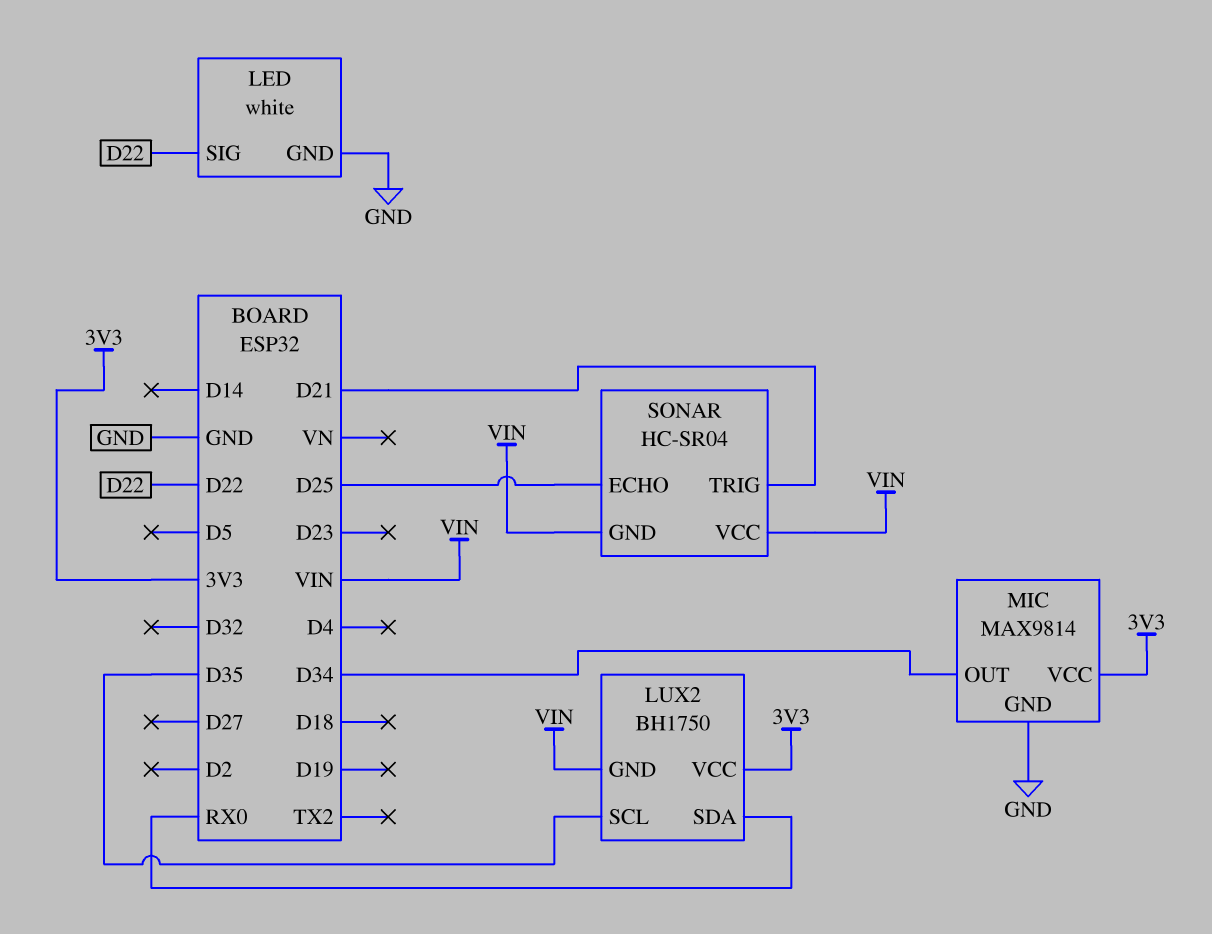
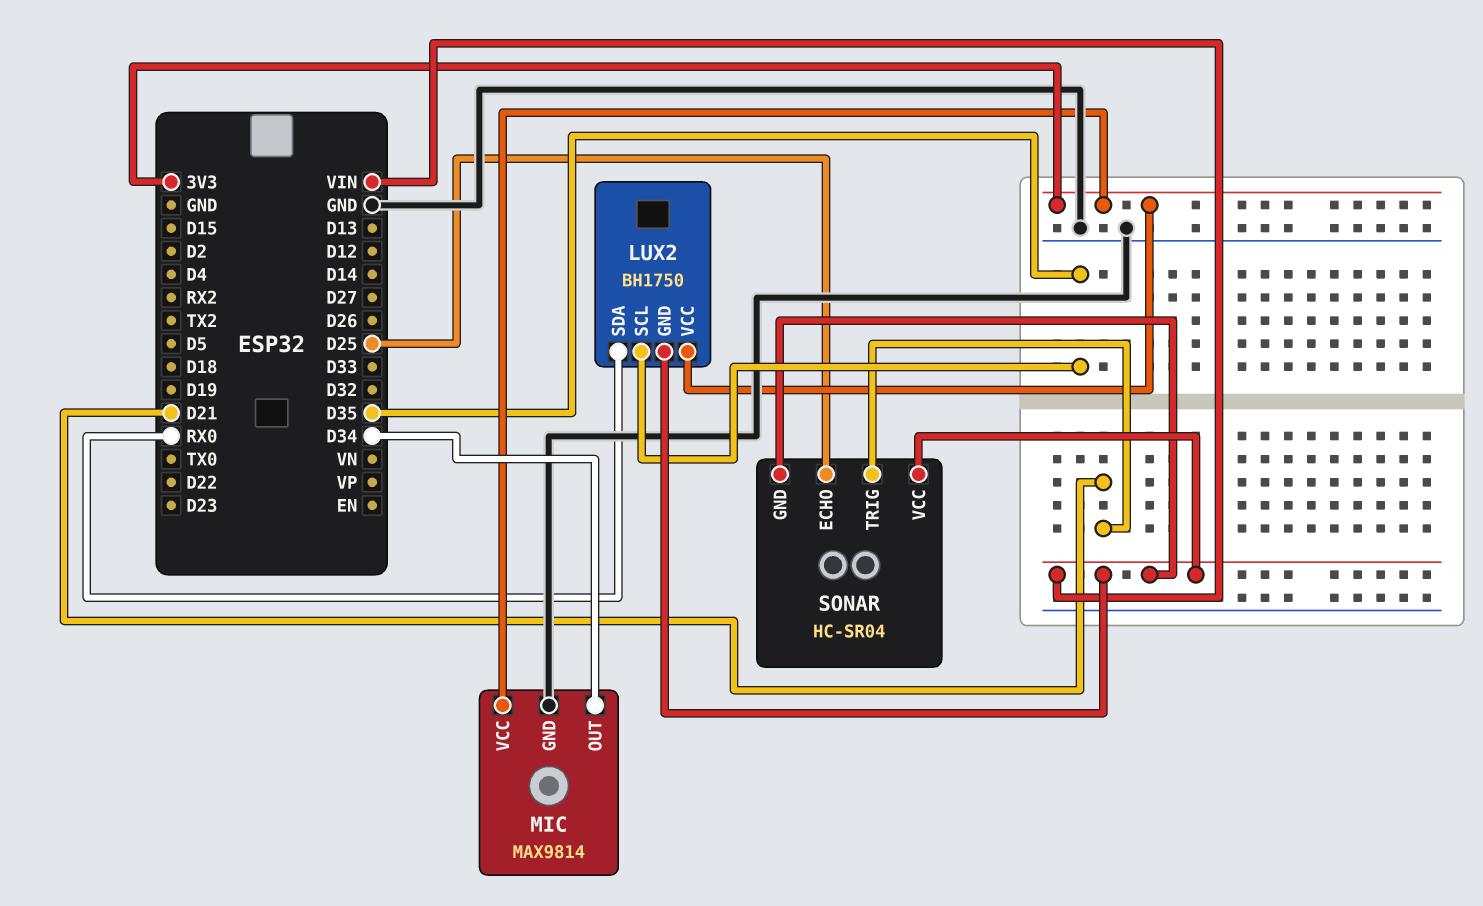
LED: white -> none
LED pin GND: GND -> none
LED pin SIG: D22 -> none

